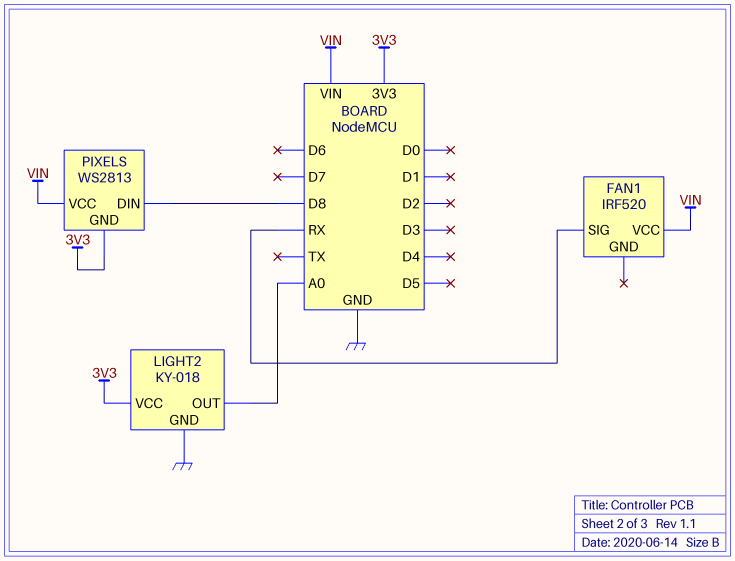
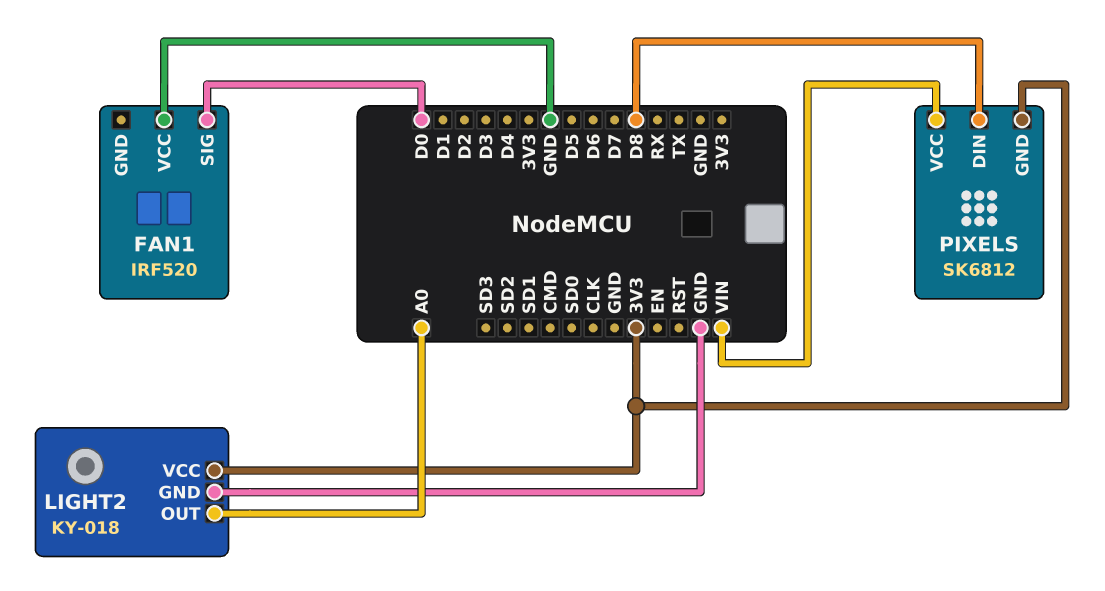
FAN1 pin SIG: RX -> D0
FAN1 pin VCC: VIN -> GND
PIXELS: WS2813 -> SK6812

